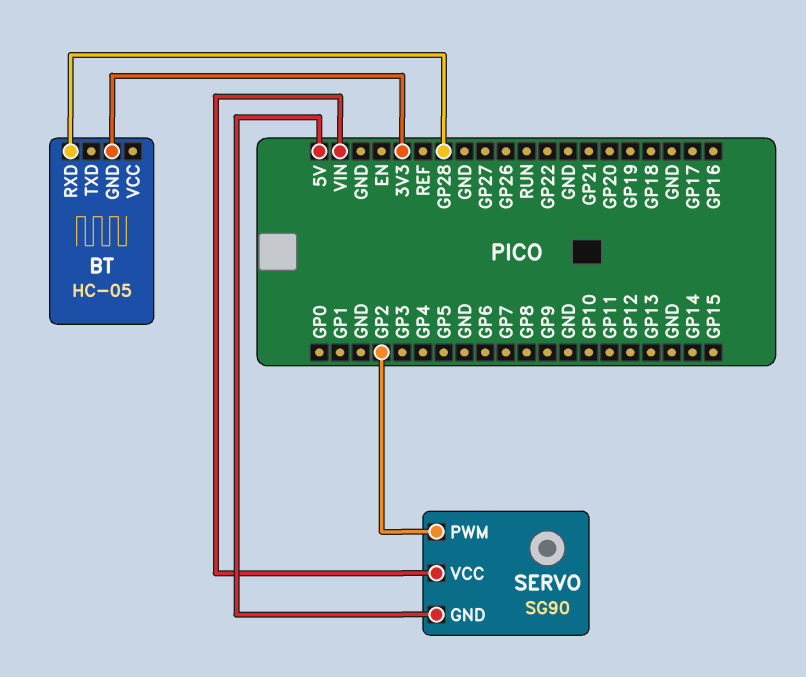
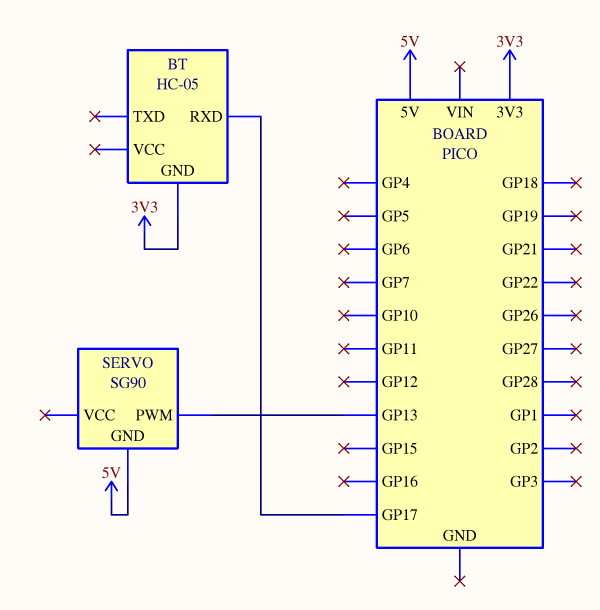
BT pin RXD: GP28 -> GP17
SERVO pin PWM: GP2 -> GP13
SERVO pin VCC: VIN -> none

